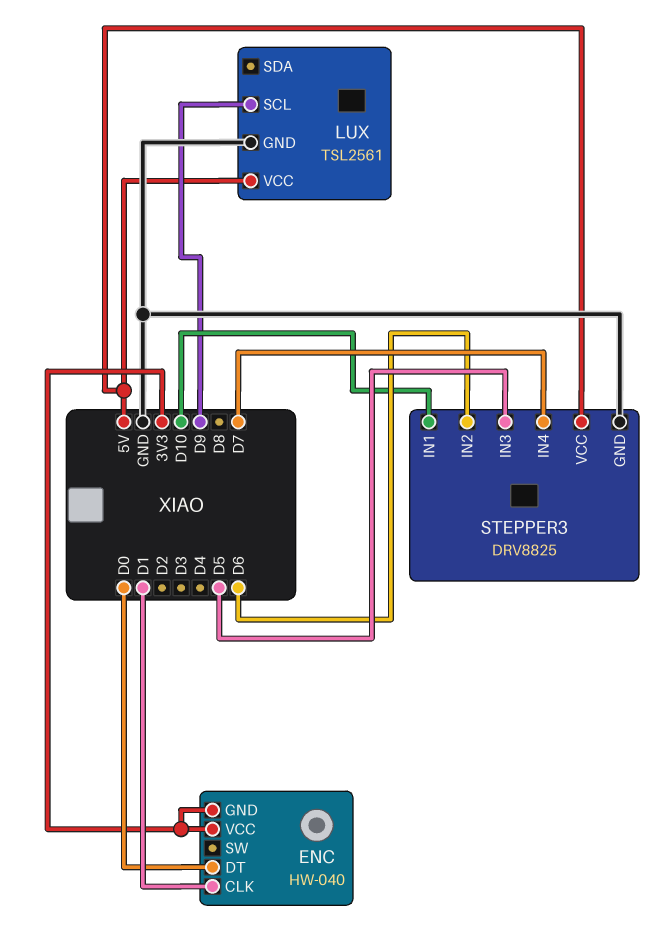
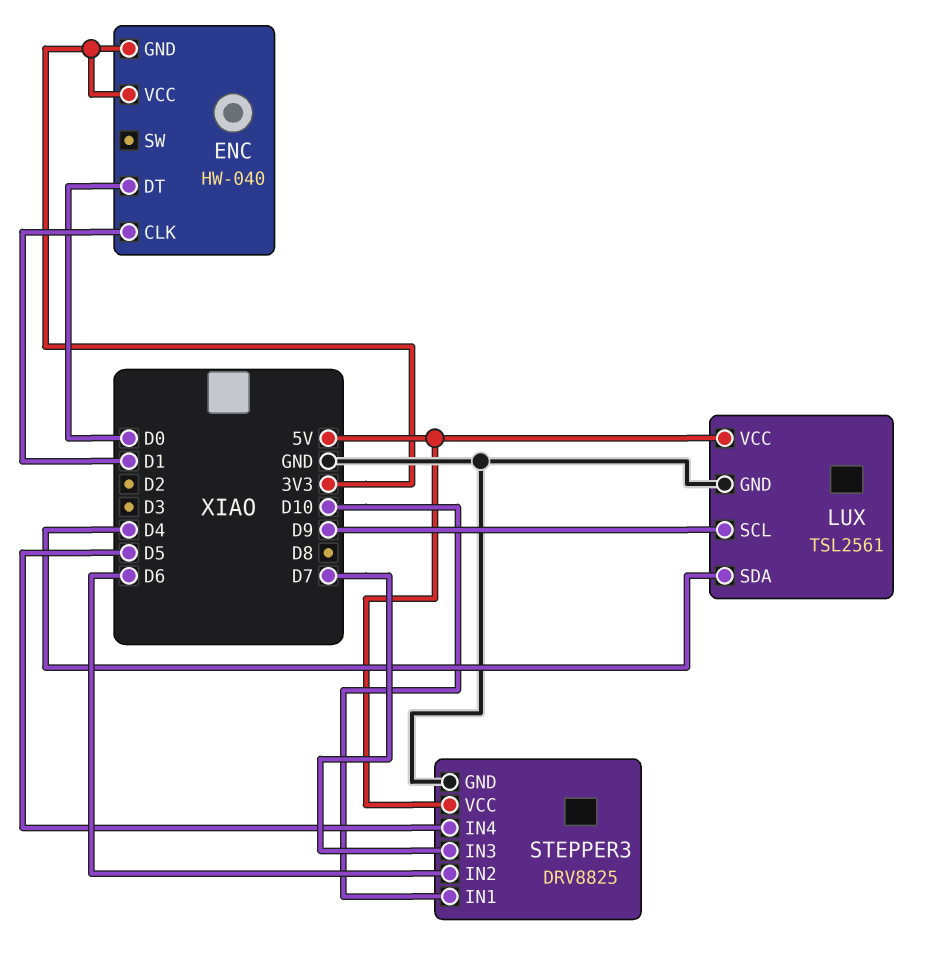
LUX pin SDA: none -> D4
STEPPER3 pin IN3: D5 -> D7
STEPPER3 pin IN4: D7 -> D5

